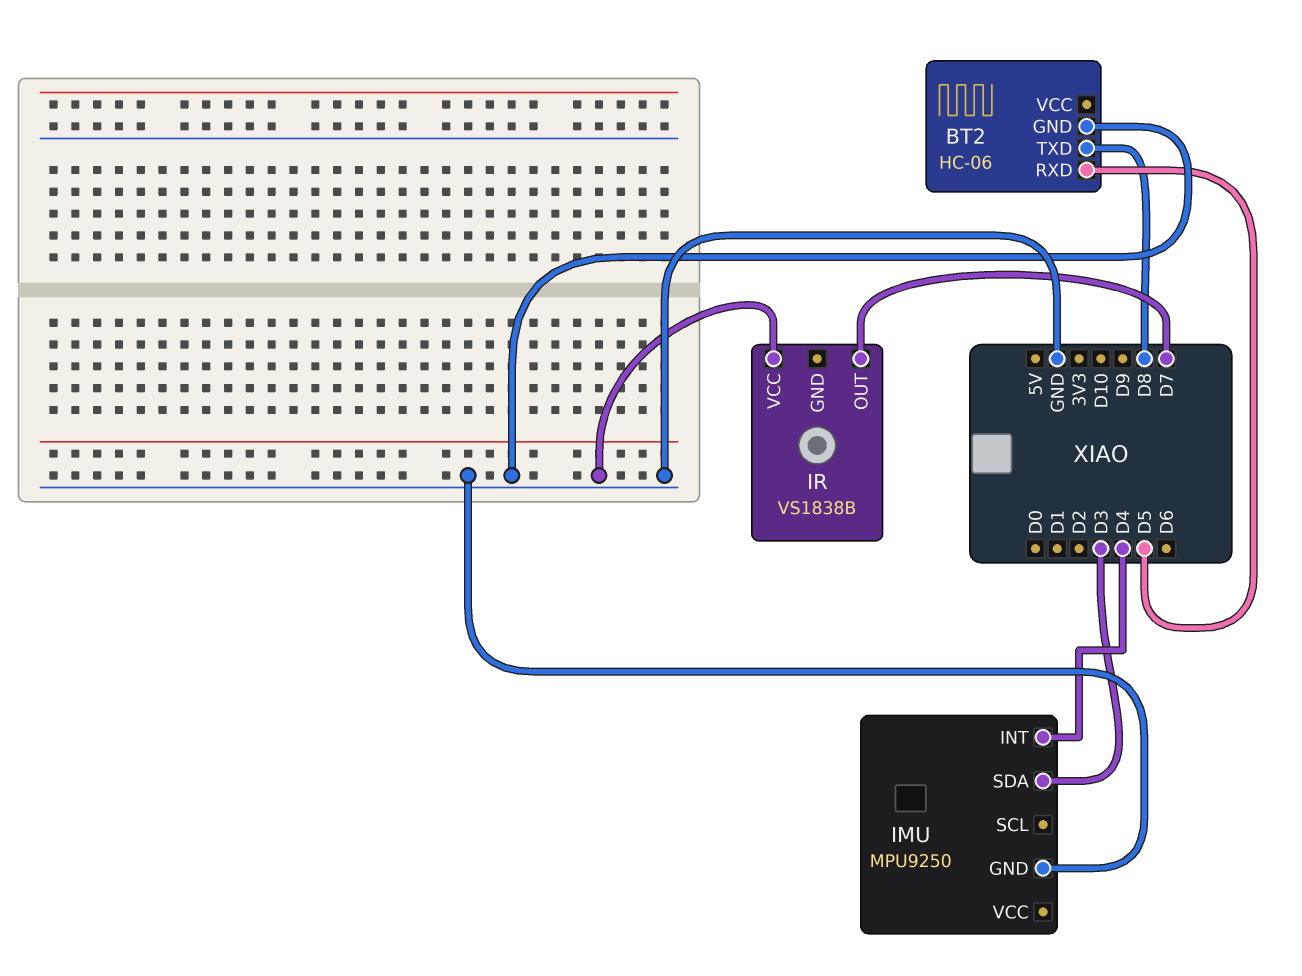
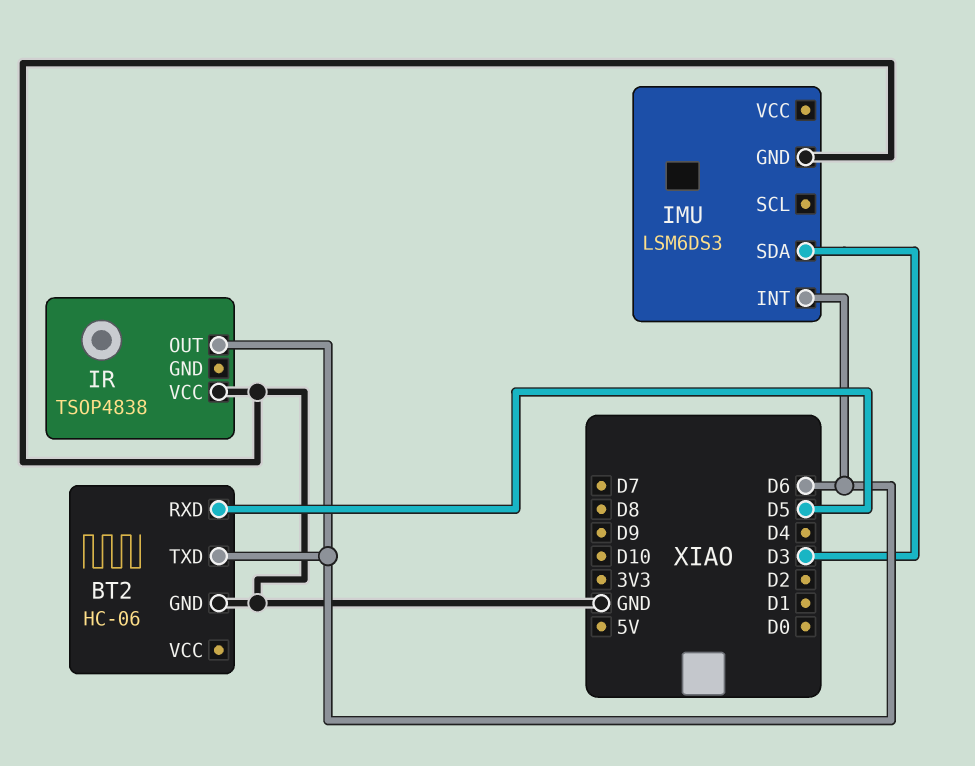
BT2 pin TXD: D8 -> D6
IMU: MPU9250 -> LSM6DS3
IMU pin INT: D4 -> D6
IR: VS1838B -> TSOP4838
IR pin OUT: D7 -> D6

